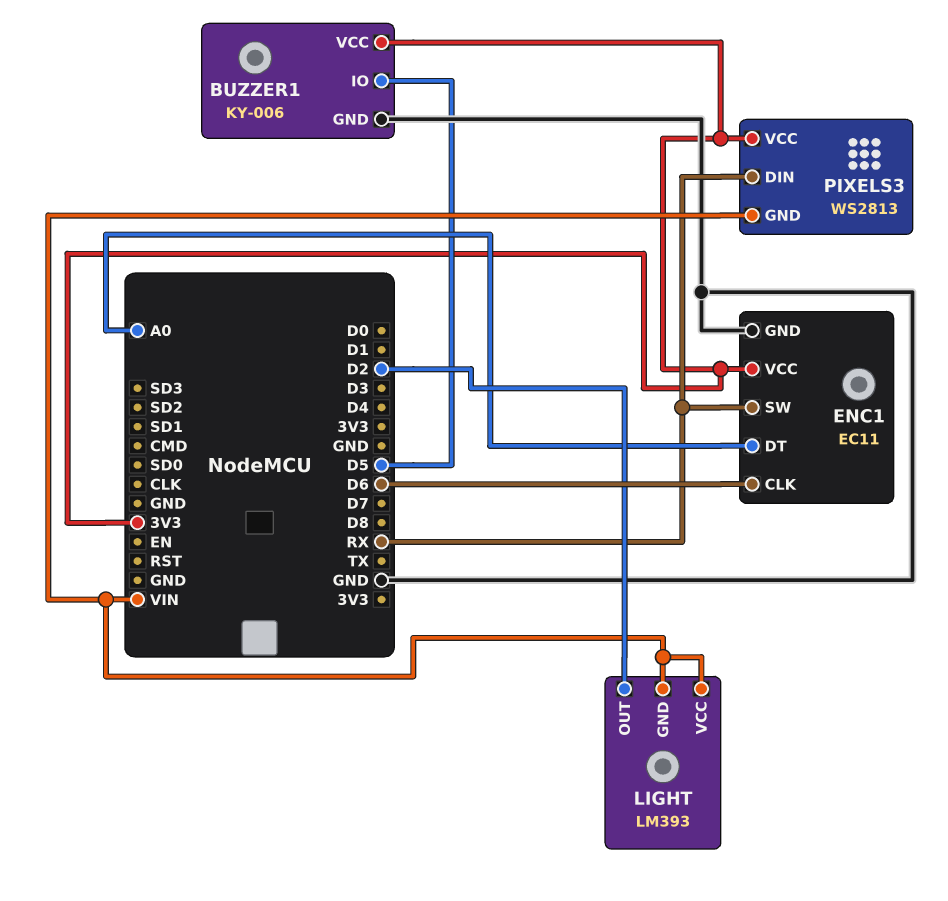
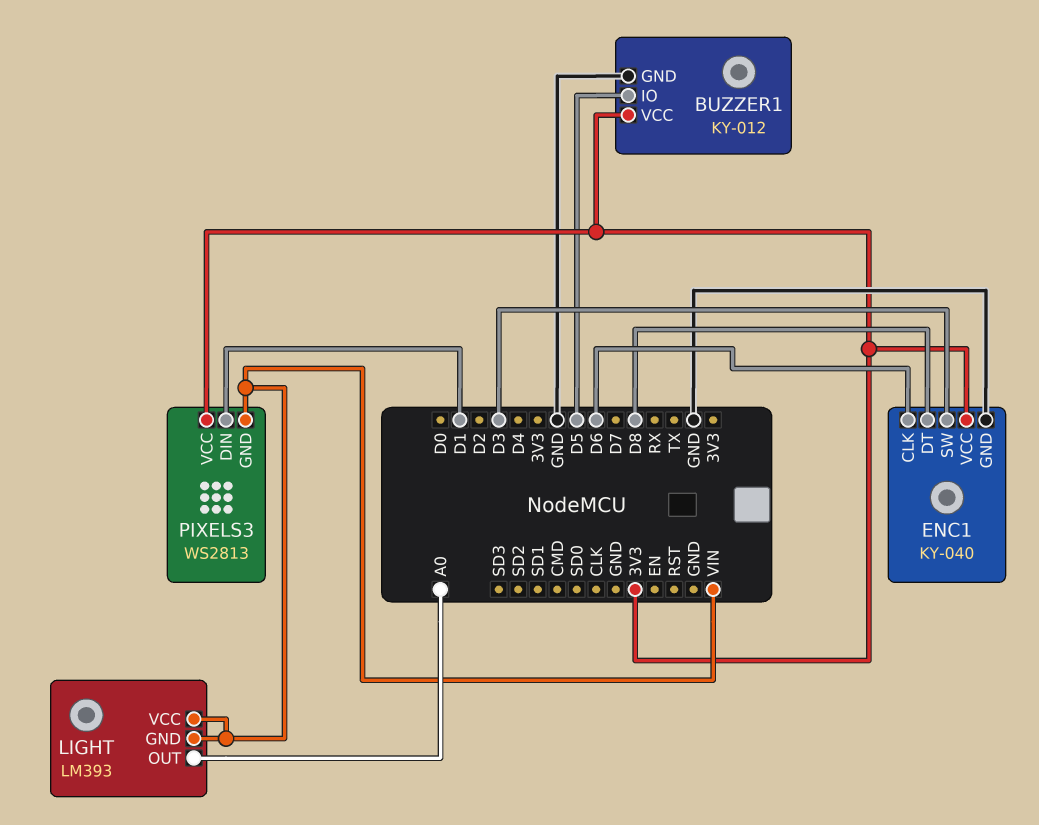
BUZZER1: KY-006 -> KY-012
ENC1: EC11 -> KY-040
ENC1 pin DT: A0 -> D8
ENC1 pin SW: RX -> D3
LIGHT pin OUT: D2 -> A0
PIXELS3 pin DIN: RX -> D1

